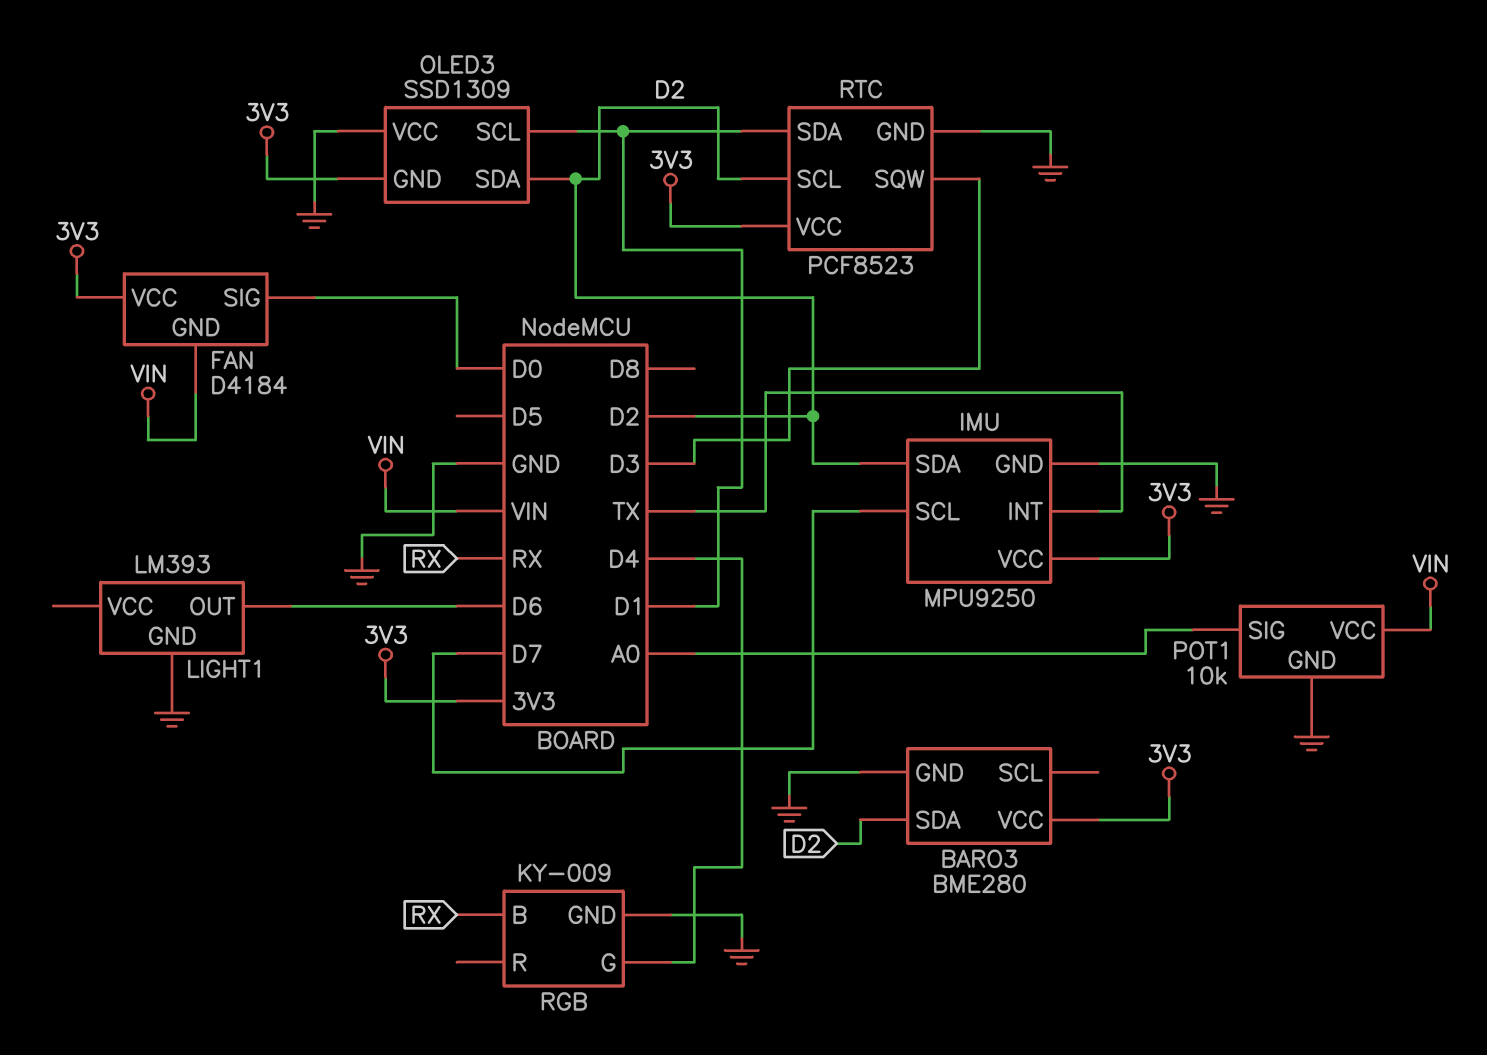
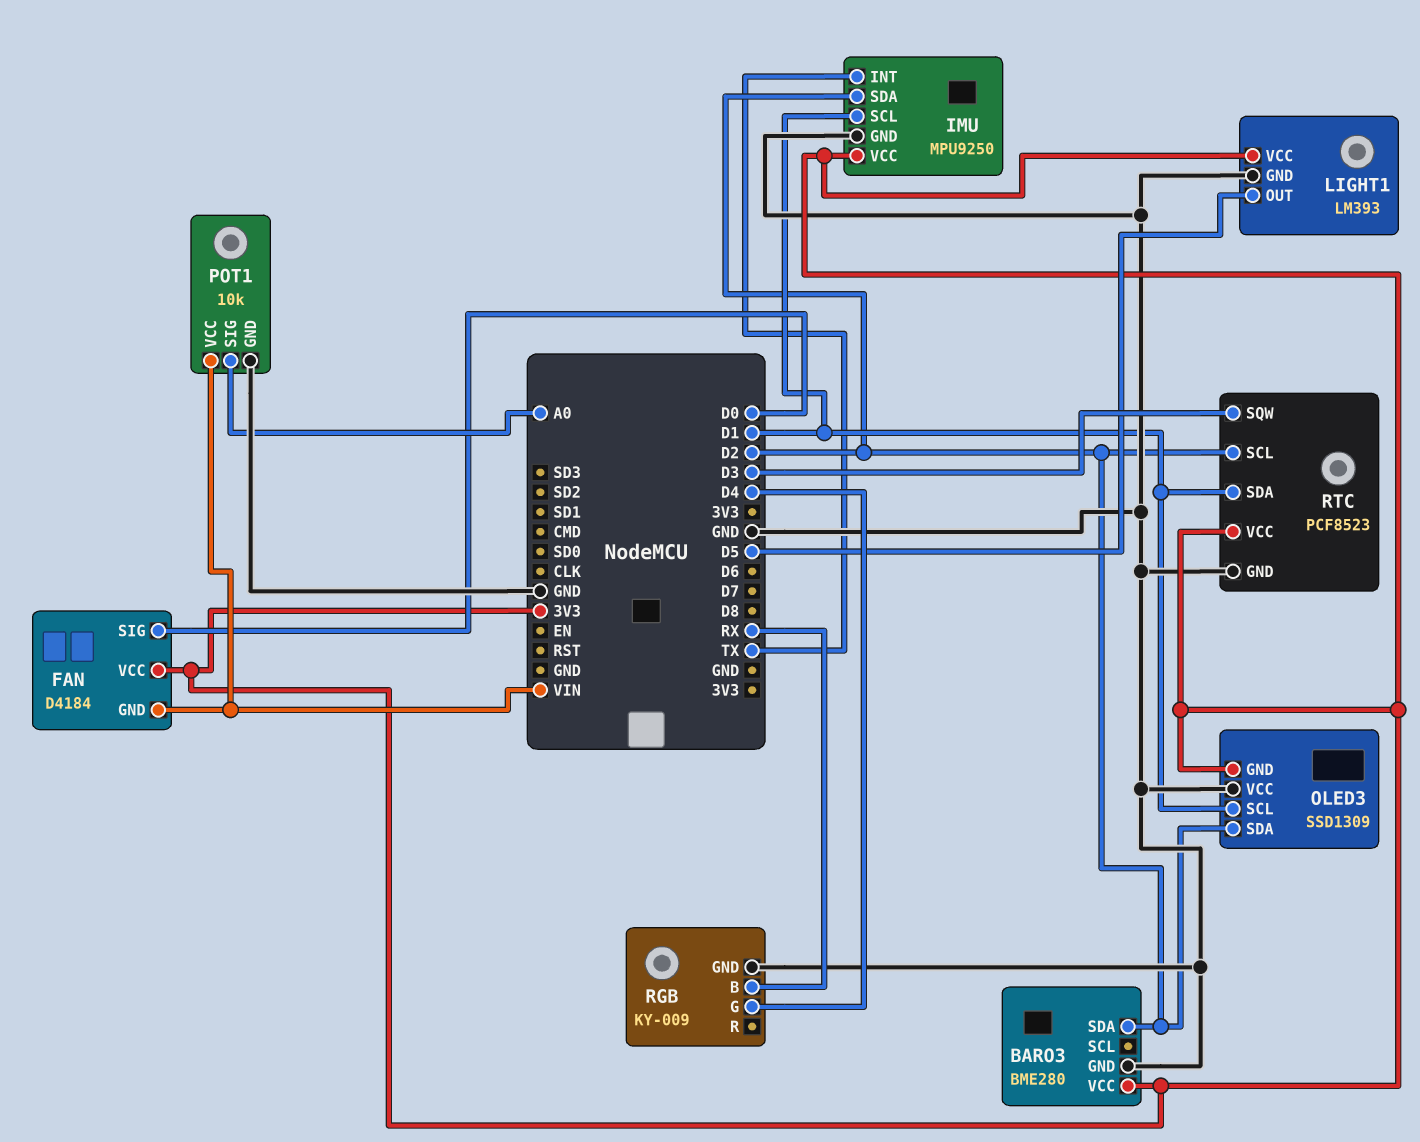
IMU pin SCL: D7 -> D1
LIGHT1 pin OUT: D6 -> D5
LIGHT1 pin VCC: none -> 3V3

